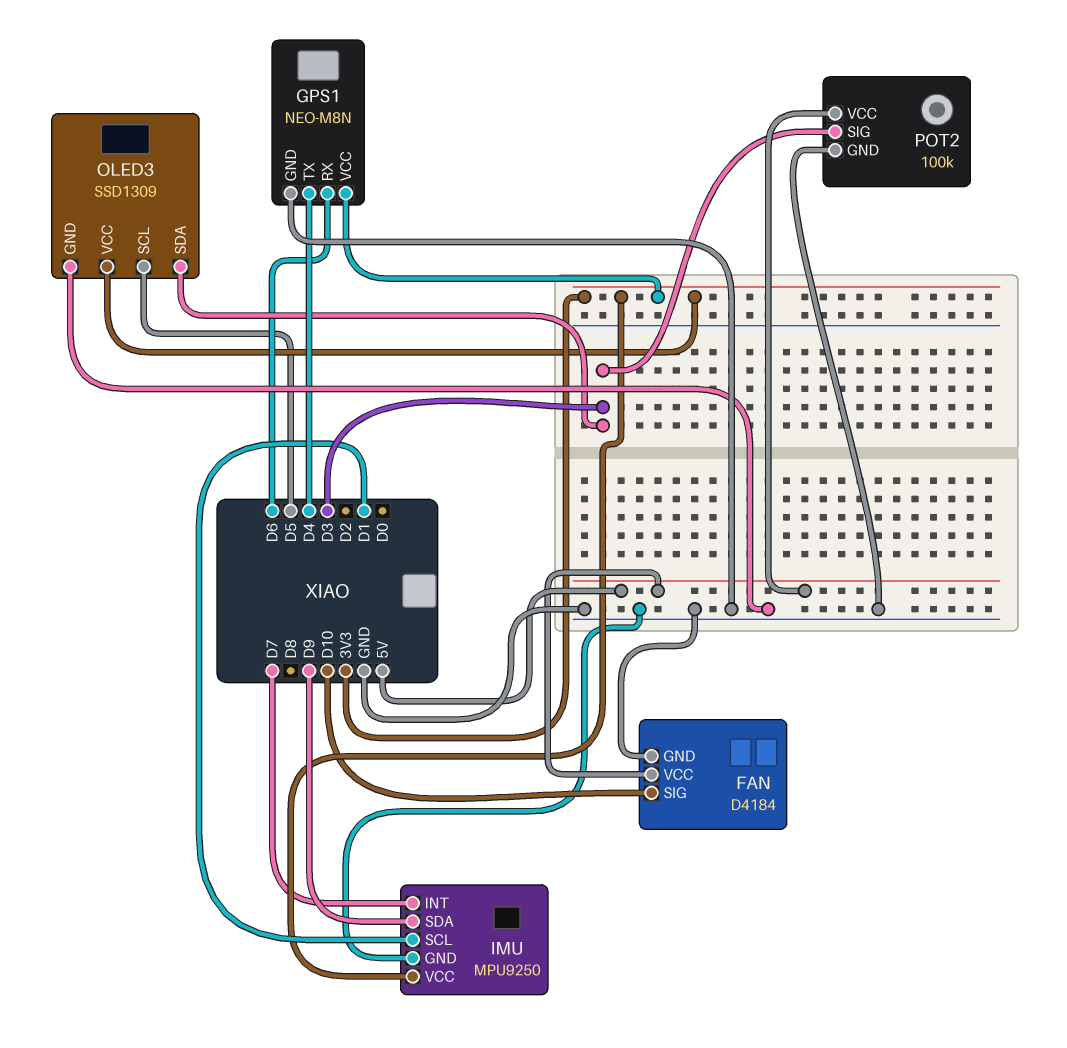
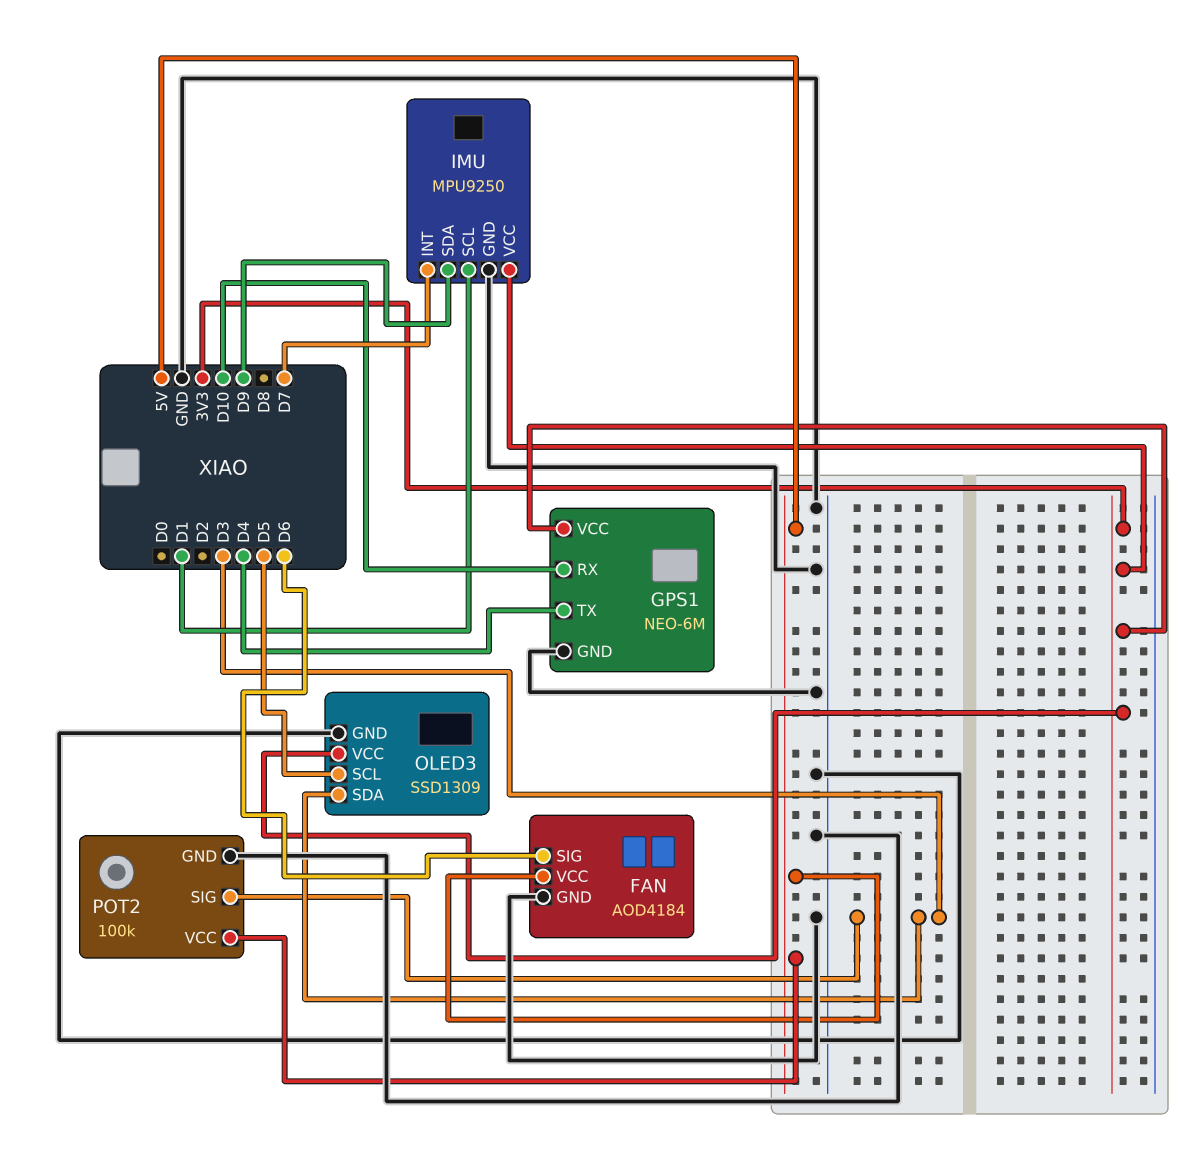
FAN: D4184 -> AOD4184
FAN pin SIG: D10 -> D6
GPS1: NEO-M8N -> NEO-6M
GPS1 pin RX: D6 -> D10

